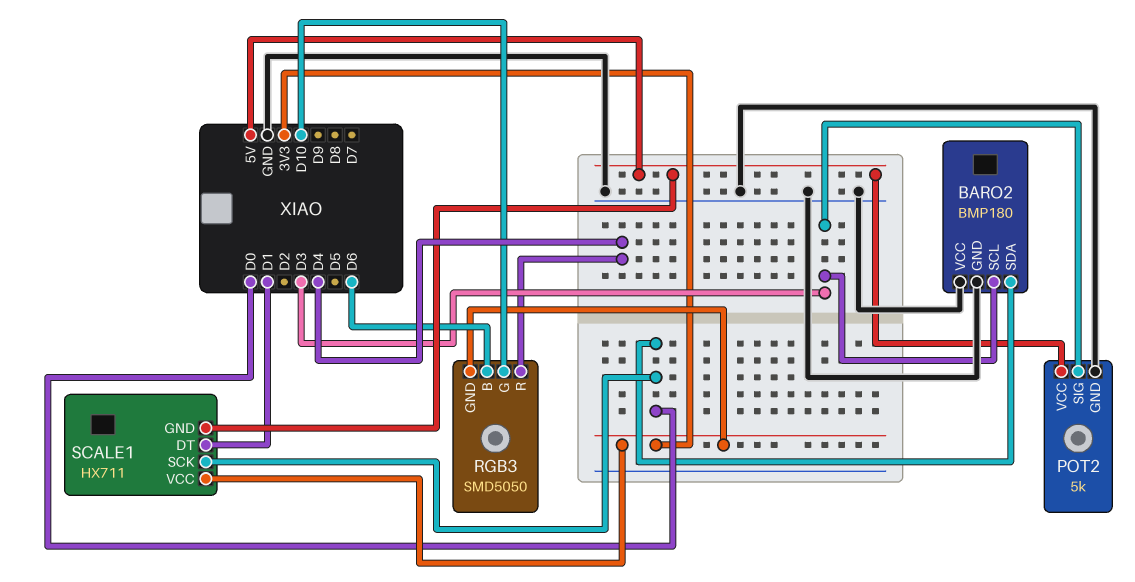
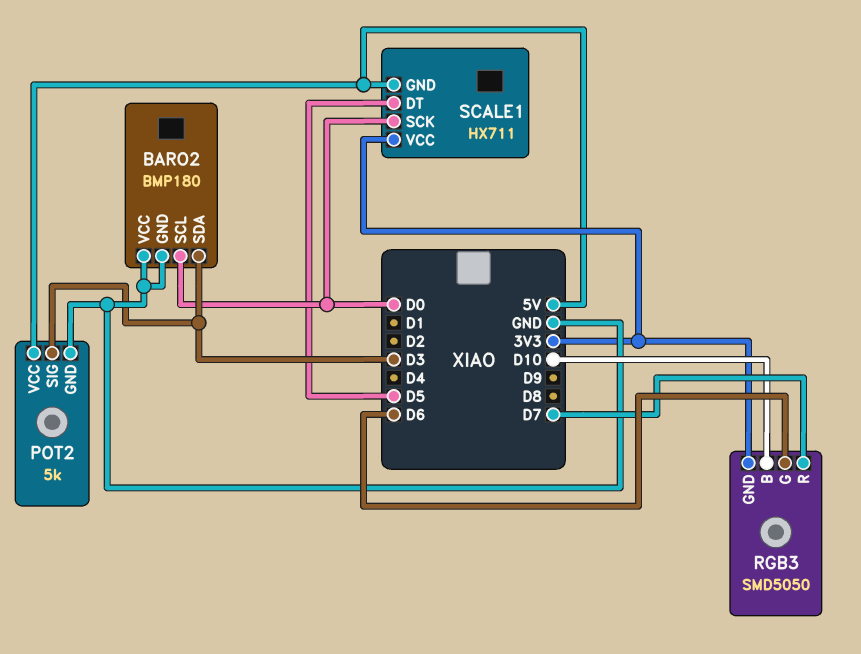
BARO2 pin SCL: D3 -> D0
BARO2 pin SDA: D0 -> D3
RGB3 pin B: D6 -> D10
RGB3 pin G: D10 -> D6
RGB3 pin R: D4 -> D7
SCALE1 pin DT: D1 -> D5

